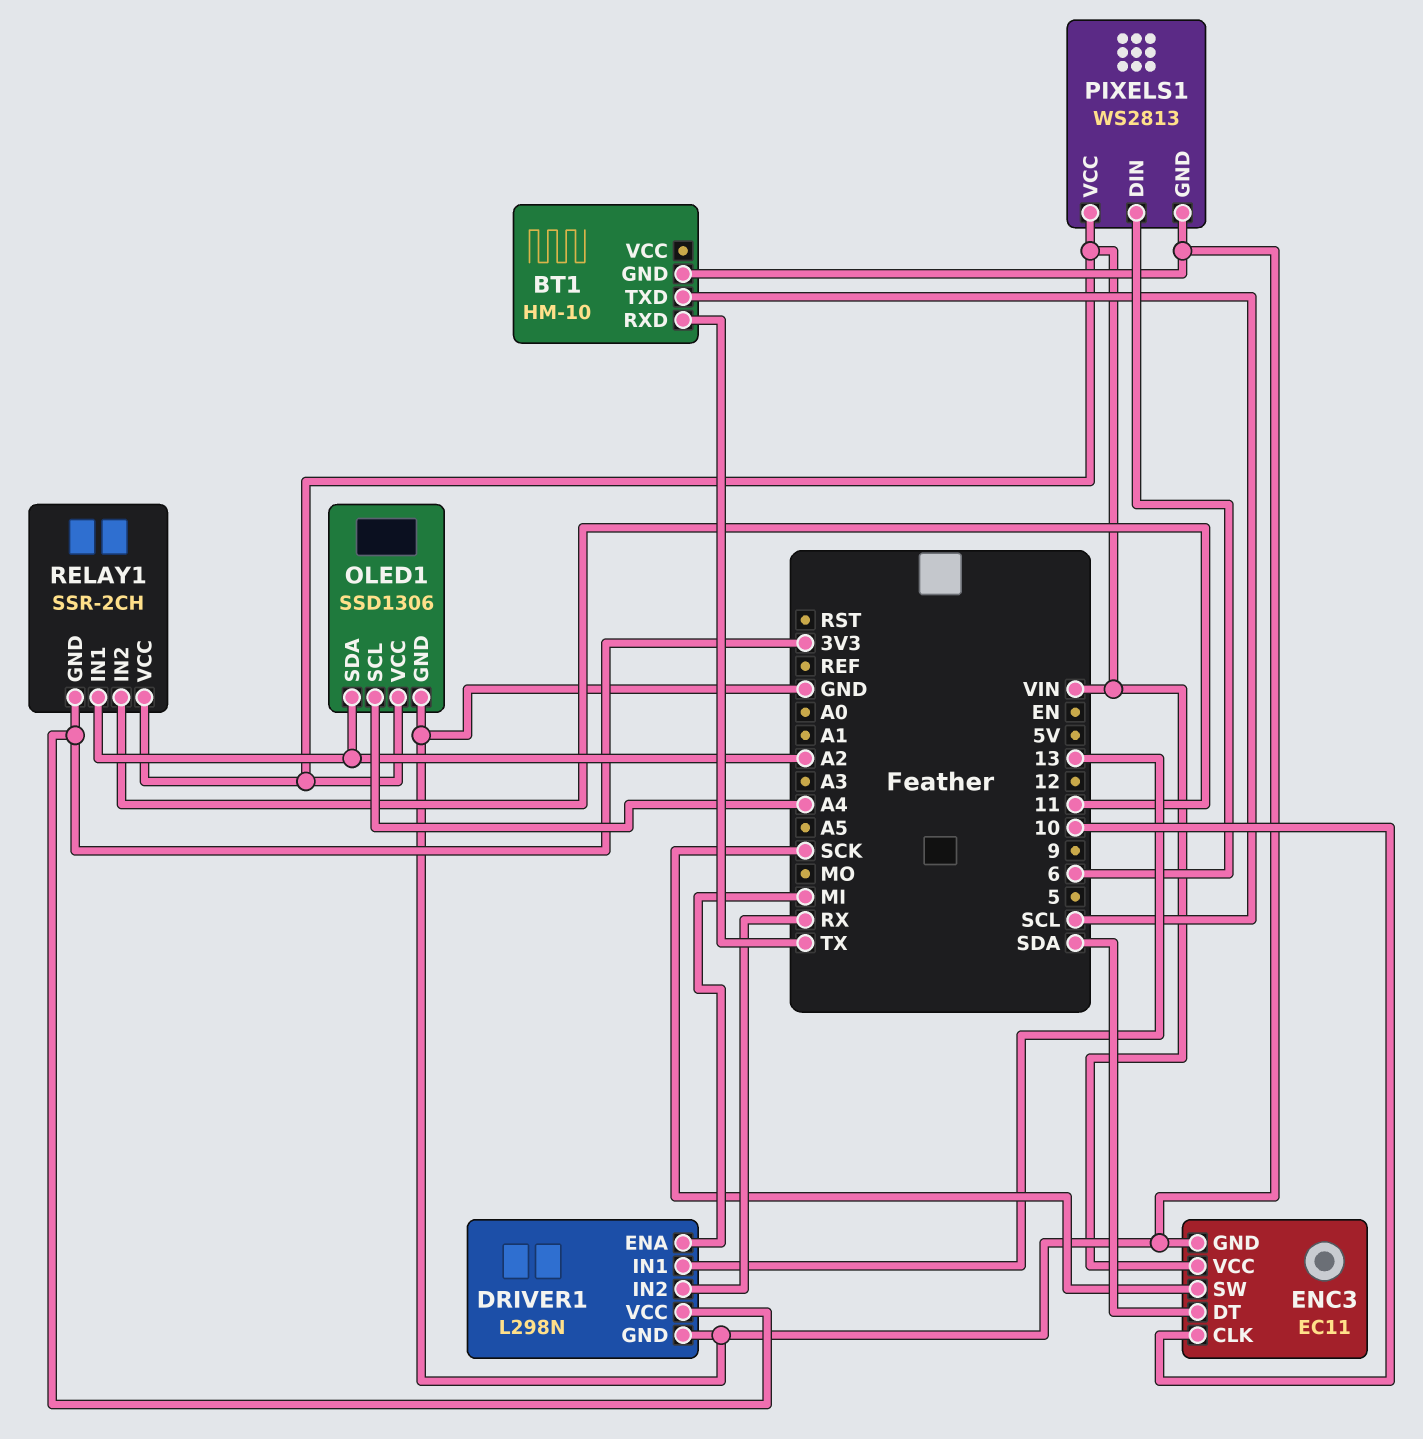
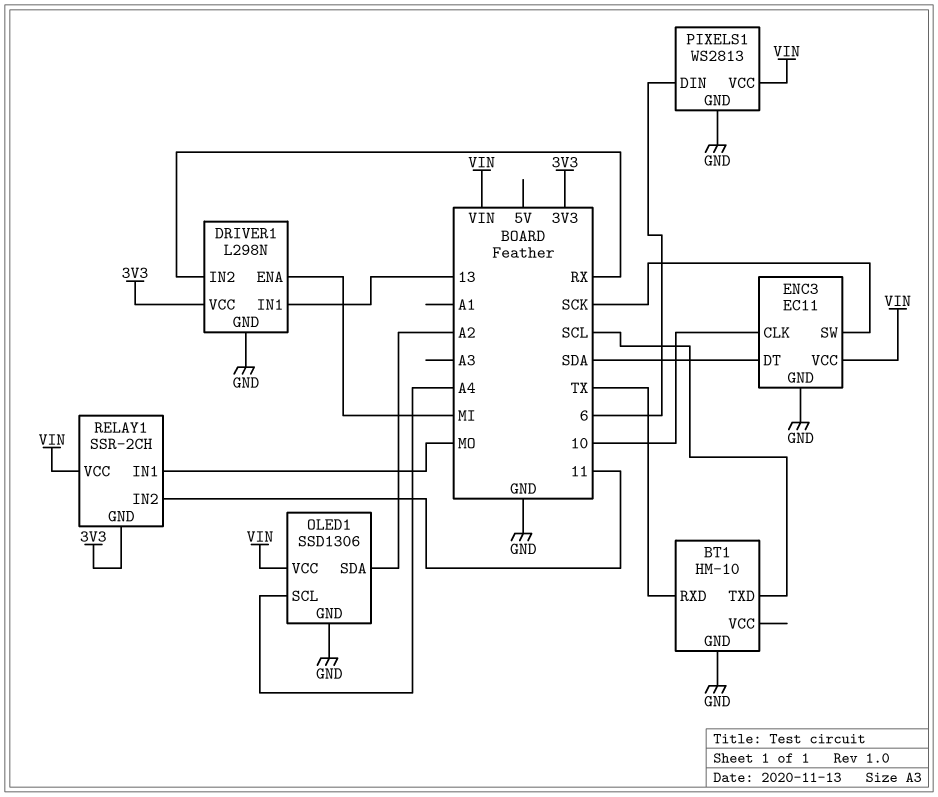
RELAY1 pin IN1: A2 -> MO

